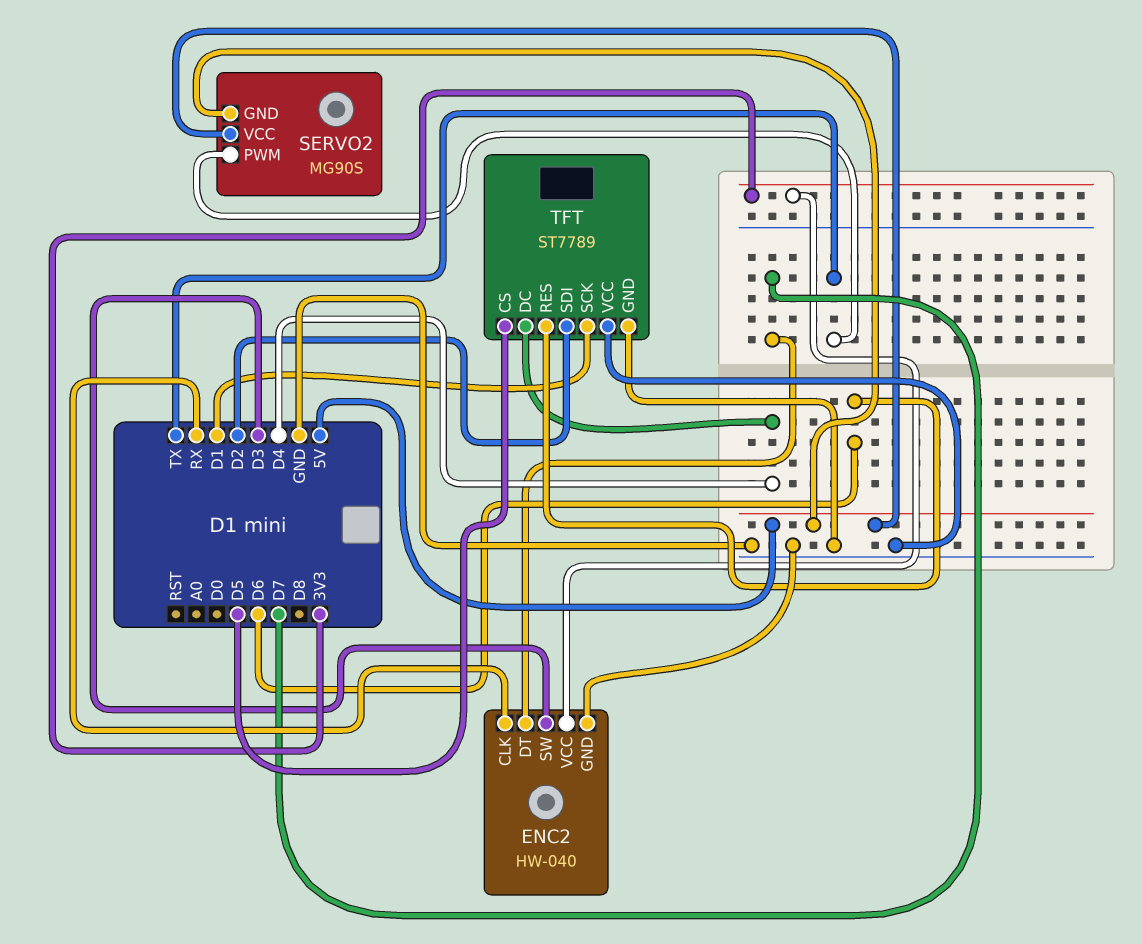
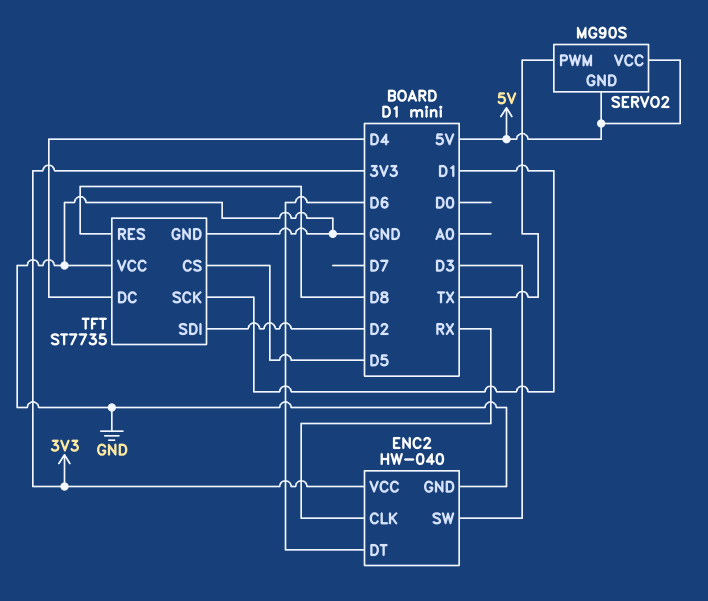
ENC2 pin DT: D7 -> D6
TFT: ST7789 -> ST7735
TFT pin RES: D6 -> D8

